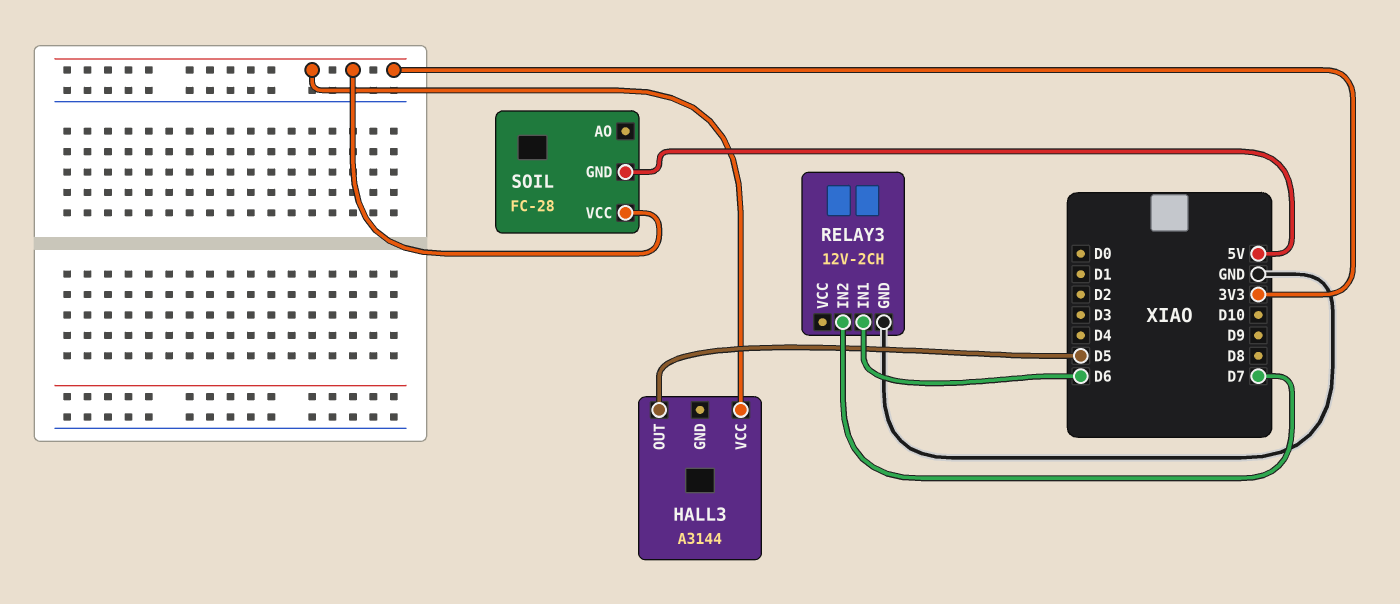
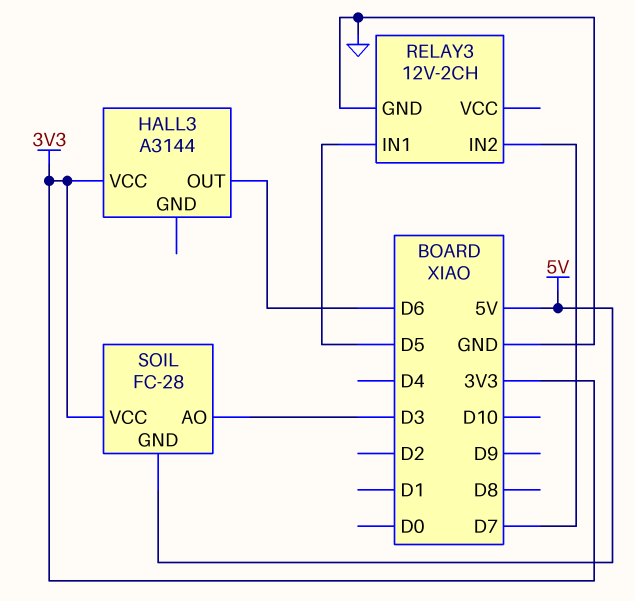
HALL3 pin OUT: D5 -> D6
RELAY3 pin IN1: D6 -> D5
SOIL pin AO: none -> D3

